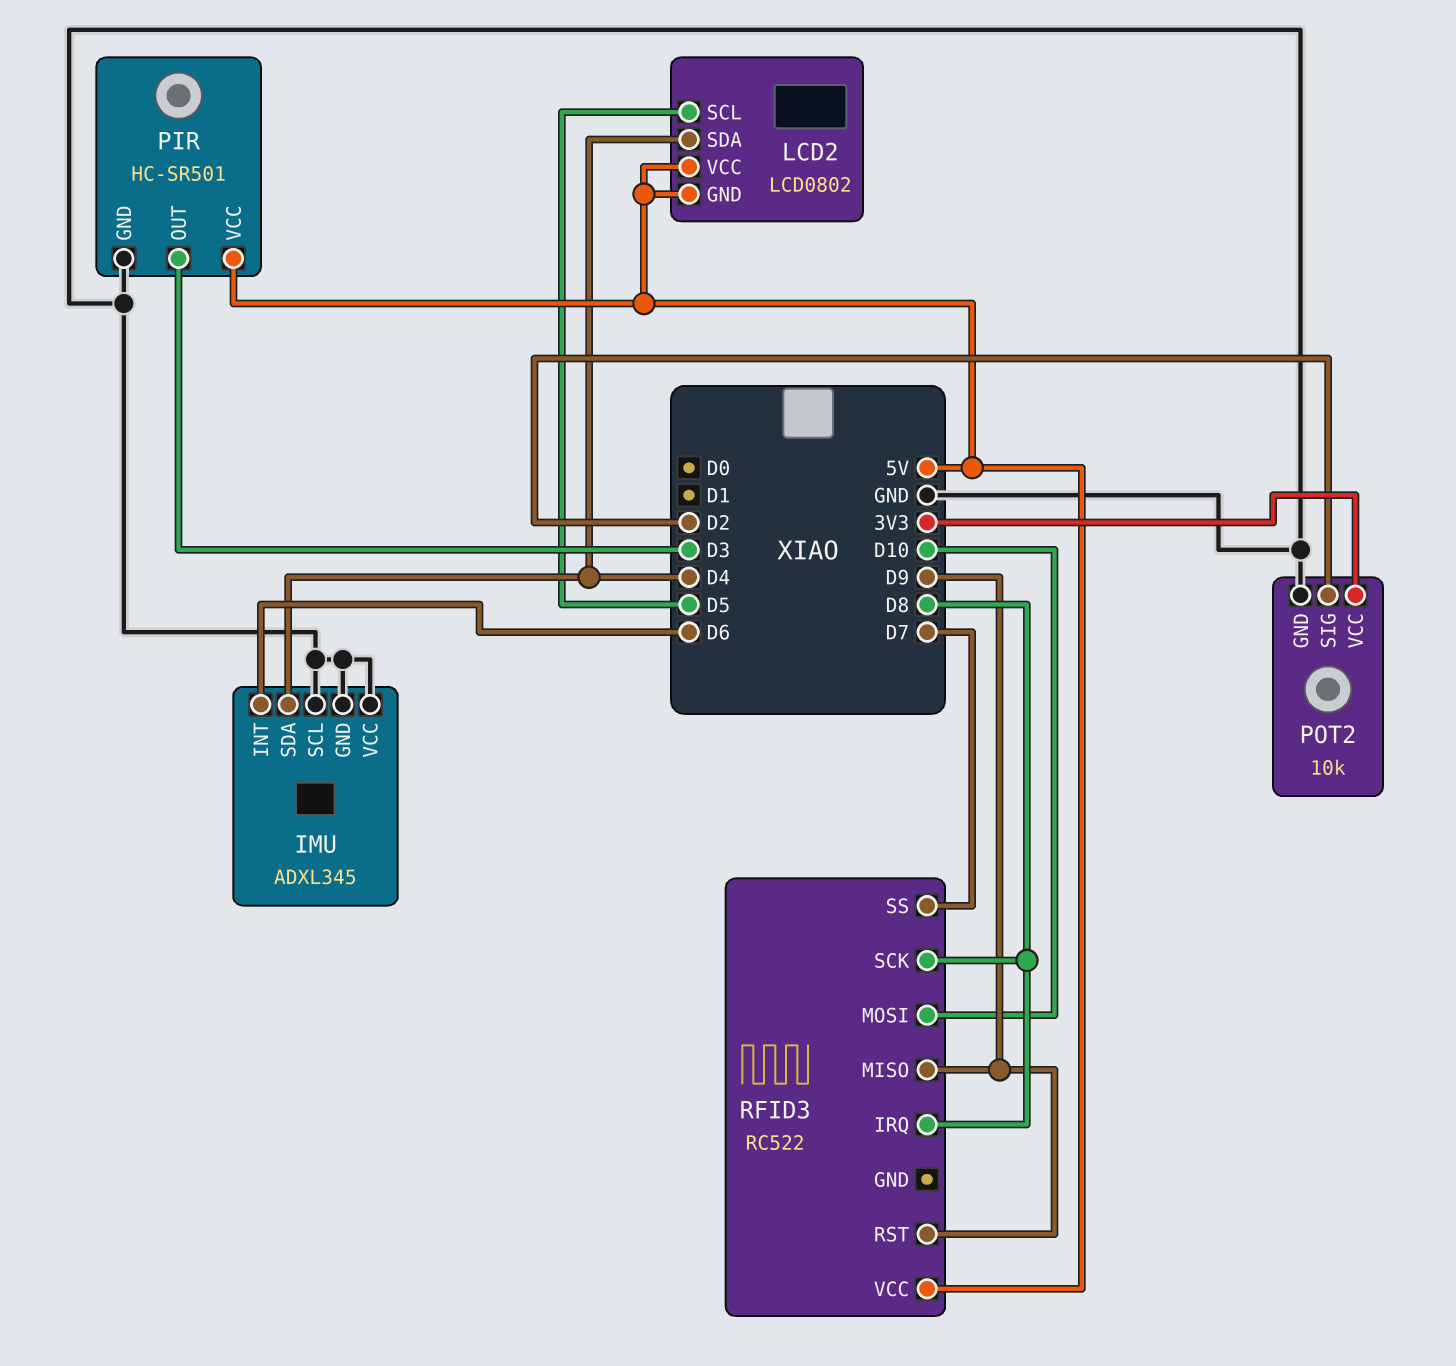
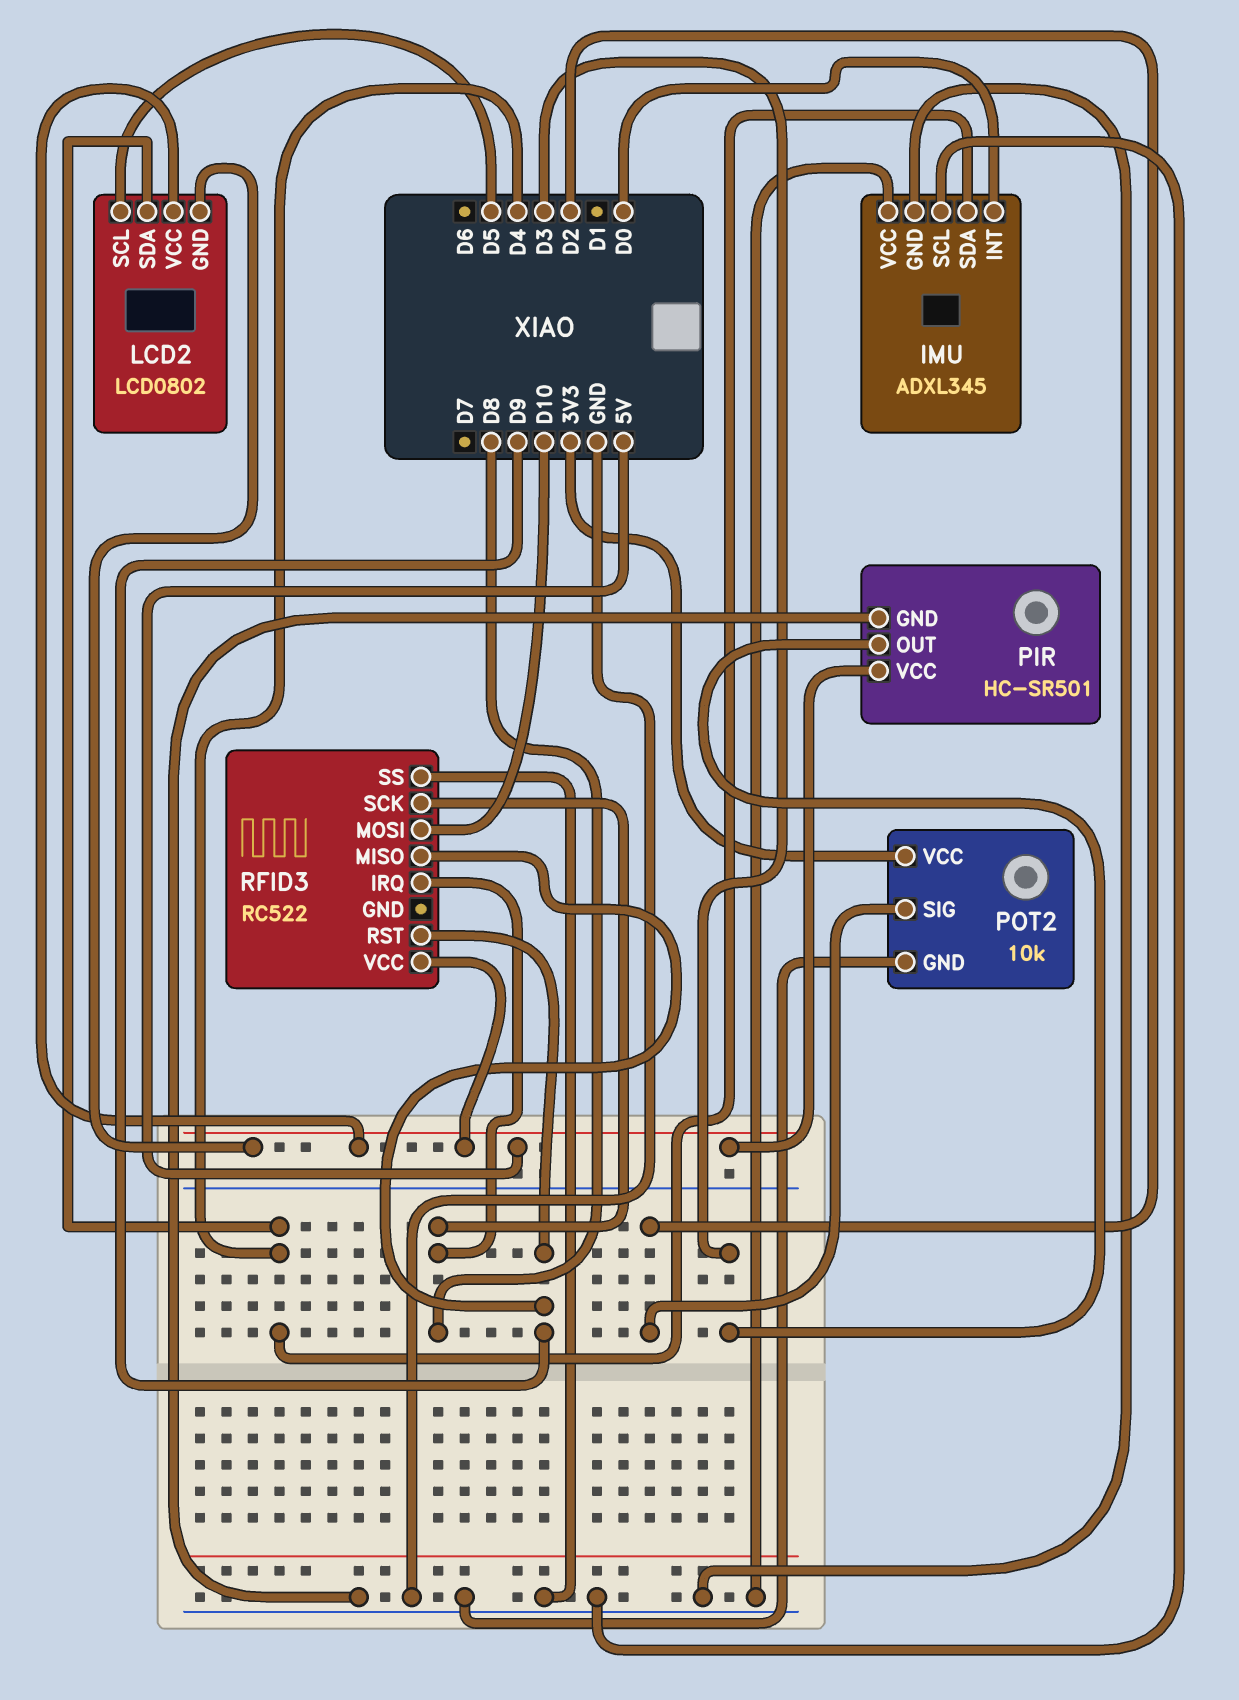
IMU pin INT: D6 -> D0
RFID3 pin SS: D7 -> GND

